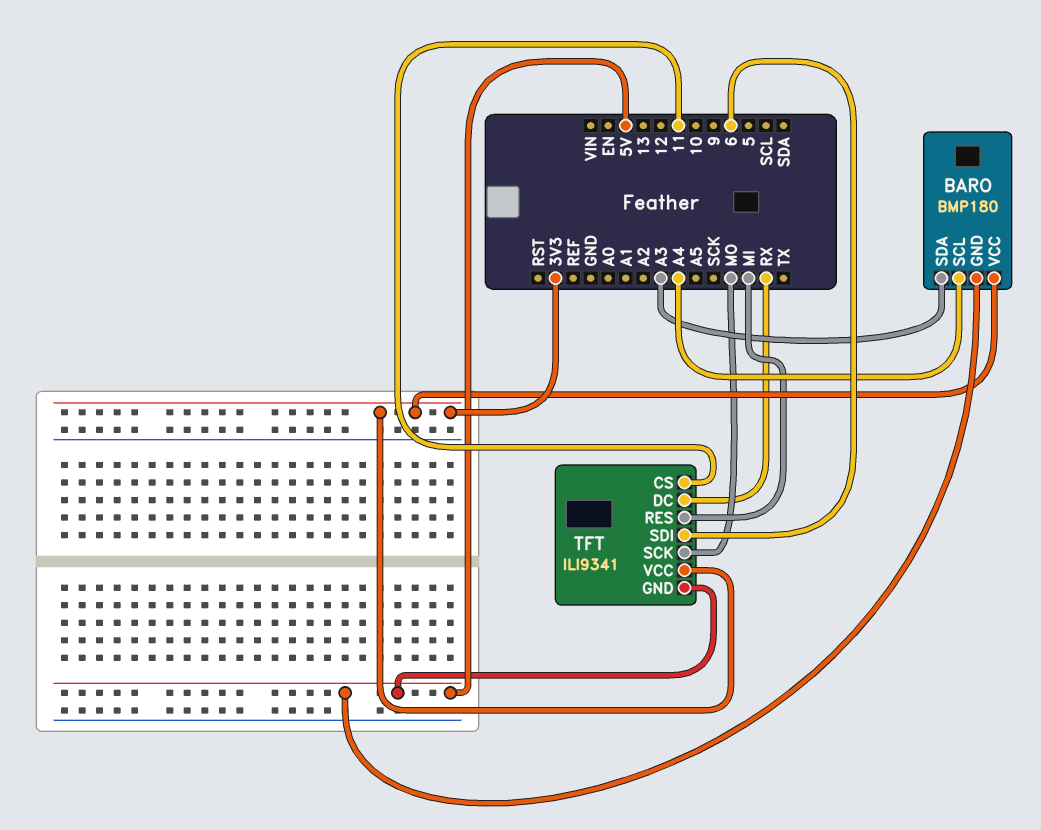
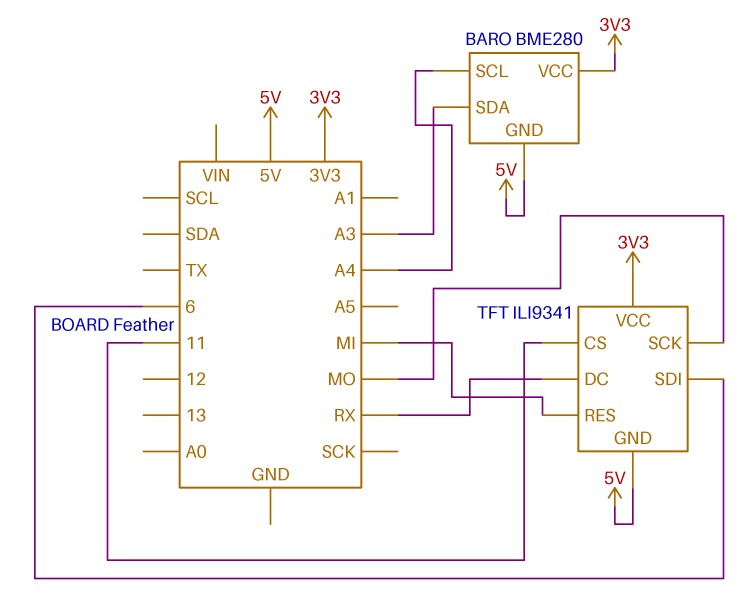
BARO: BMP180 -> BME280

